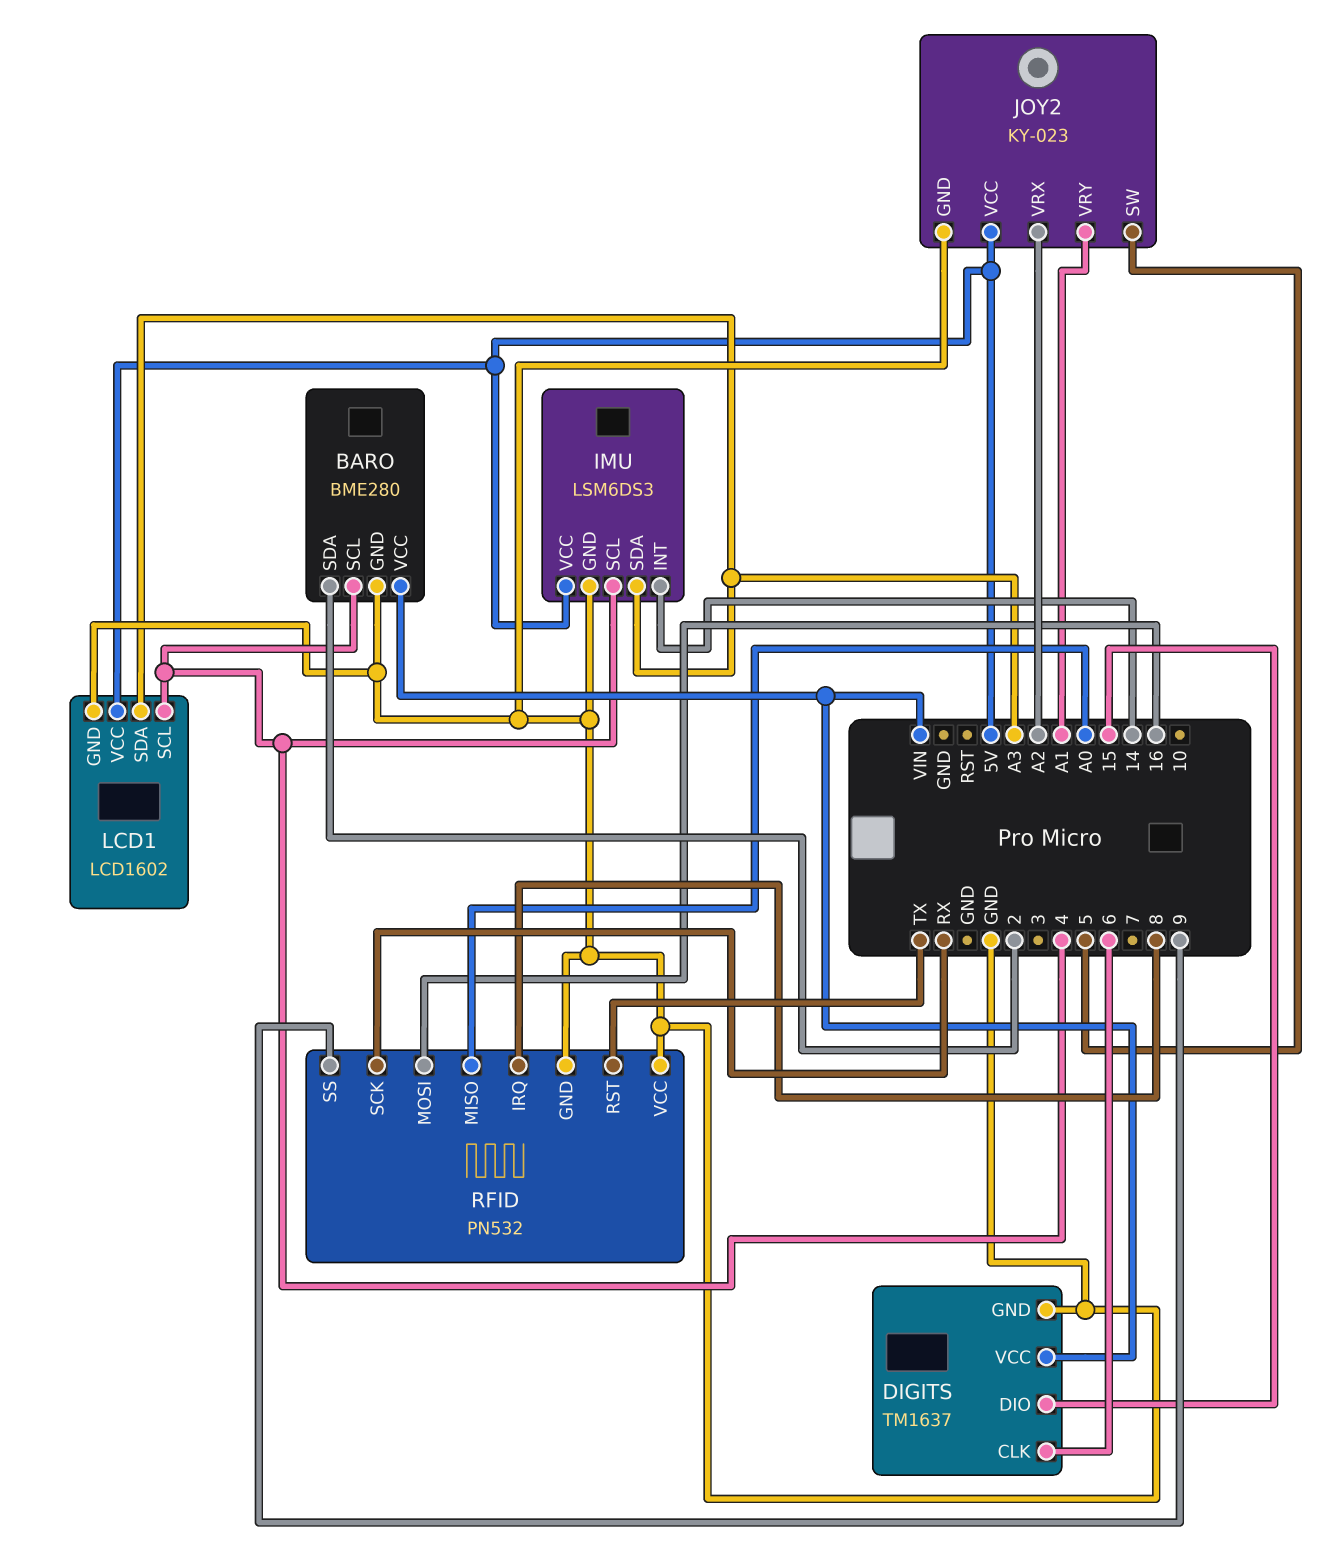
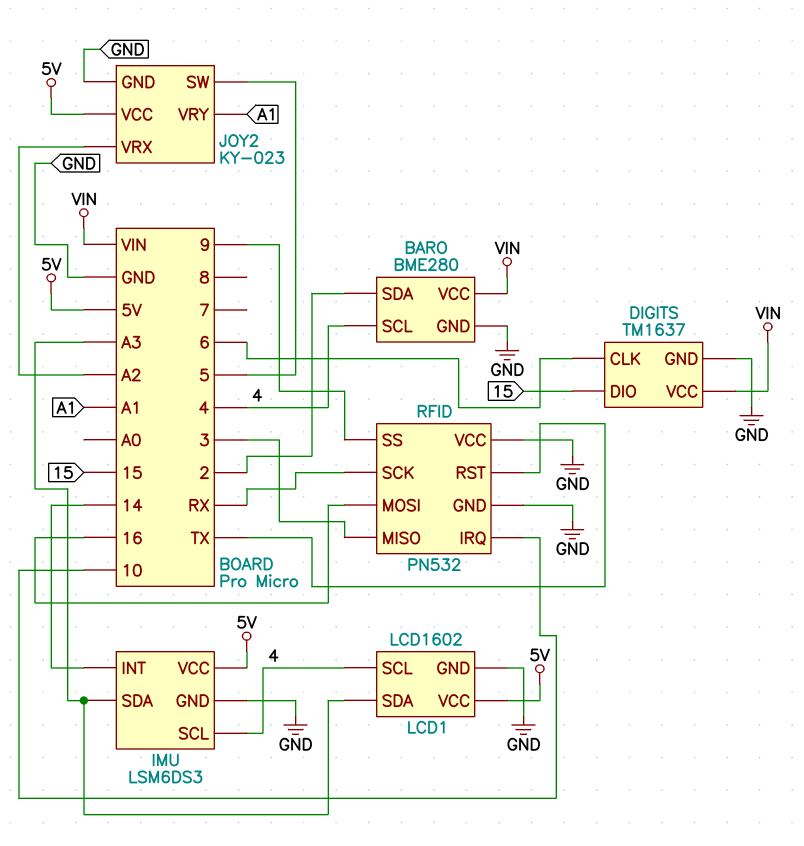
RFID pin IRQ: 8 -> 10
RFID pin MISO: A0 -> 3

